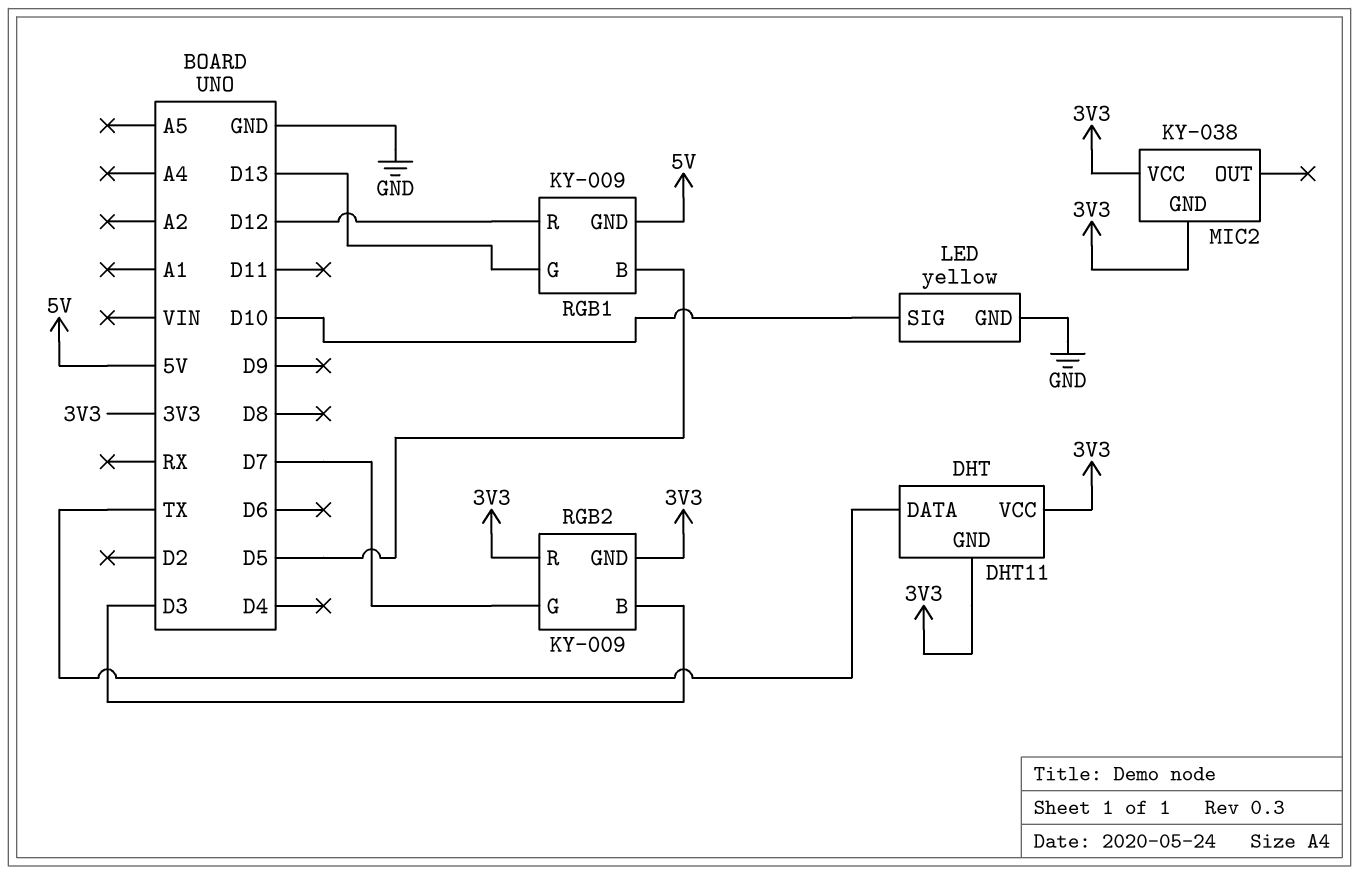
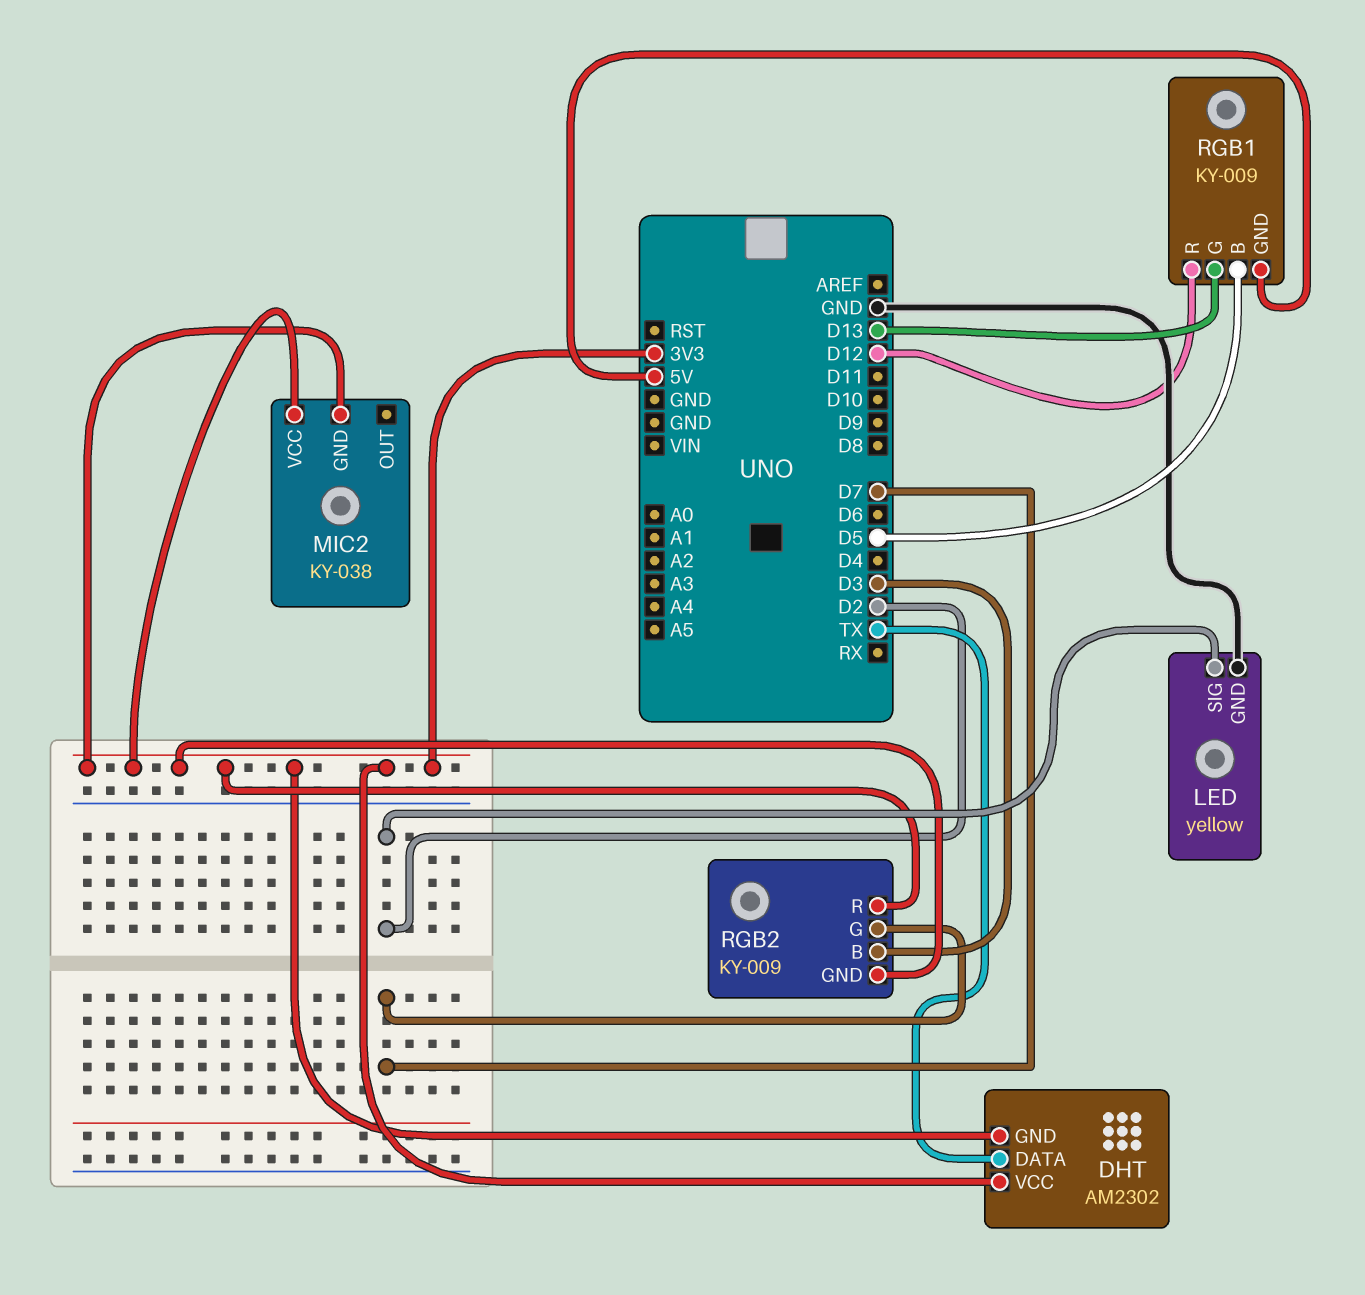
DHT: DHT11 -> AM2302
LED pin SIG: D10 -> D2

